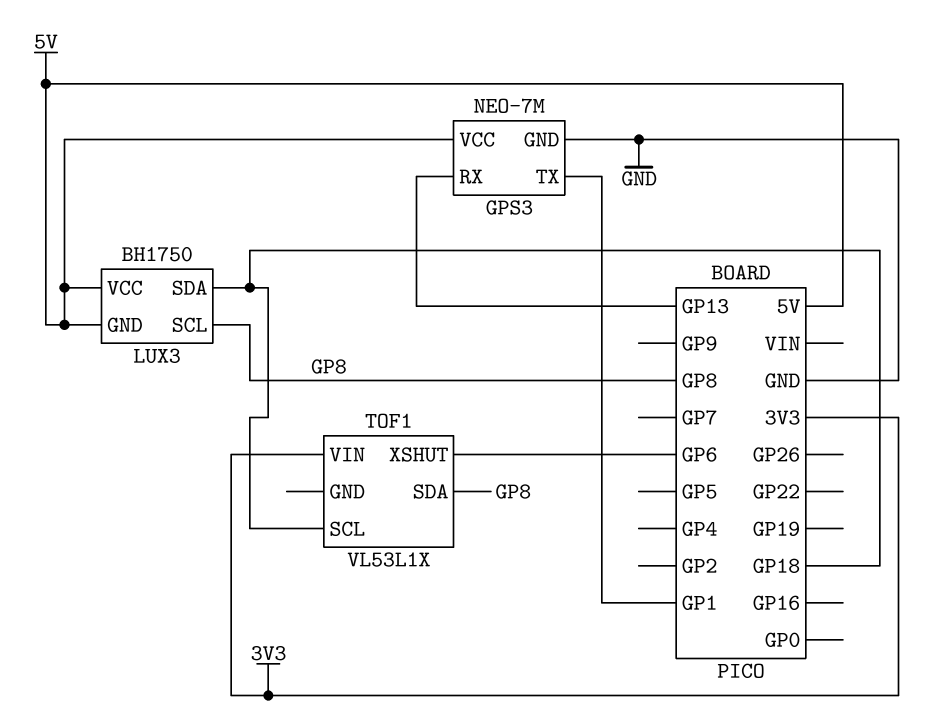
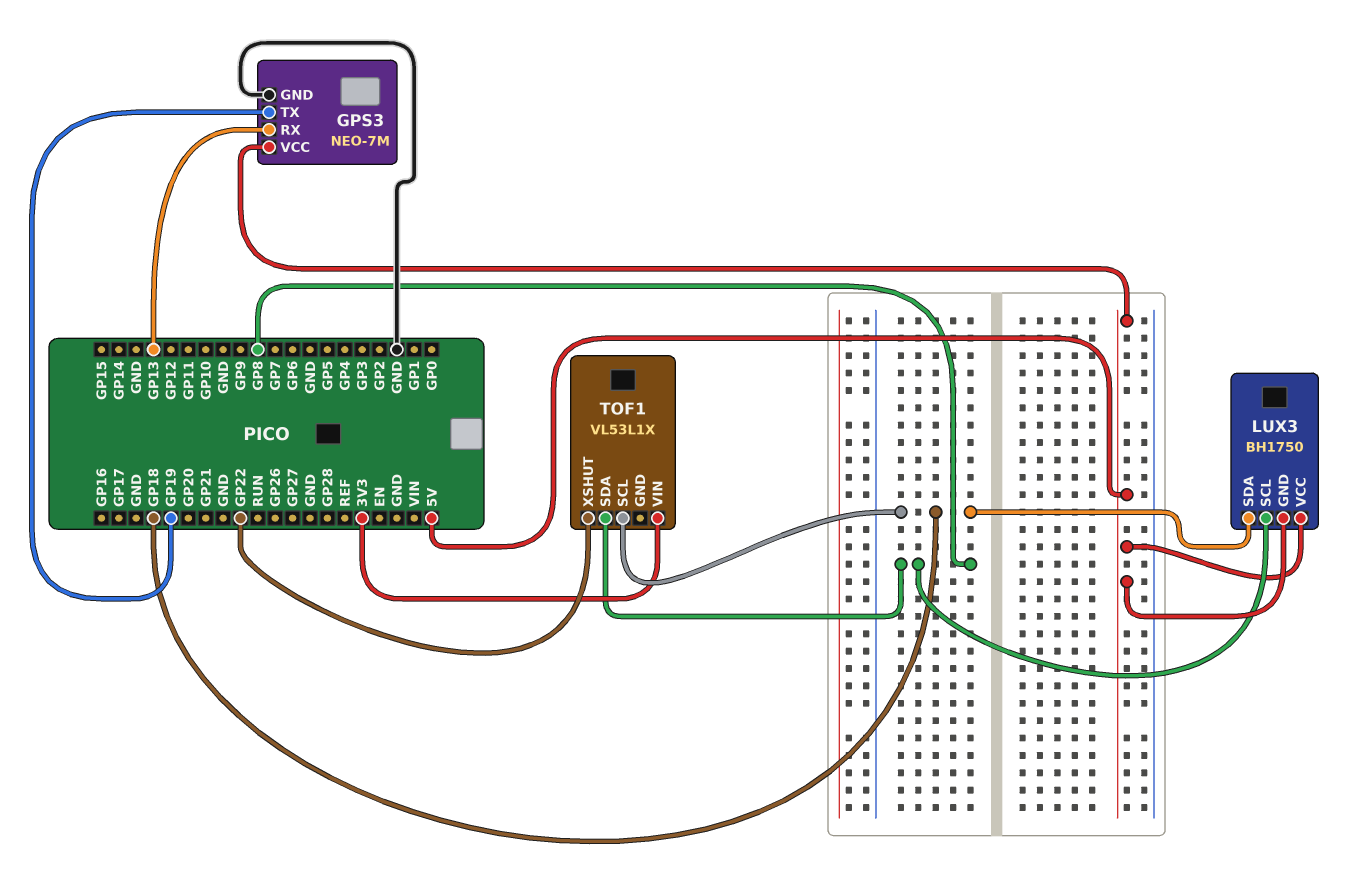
GPS3 pin TX: GP1 -> GP19
TOF1 pin XSHUT: GP6 -> GP22

